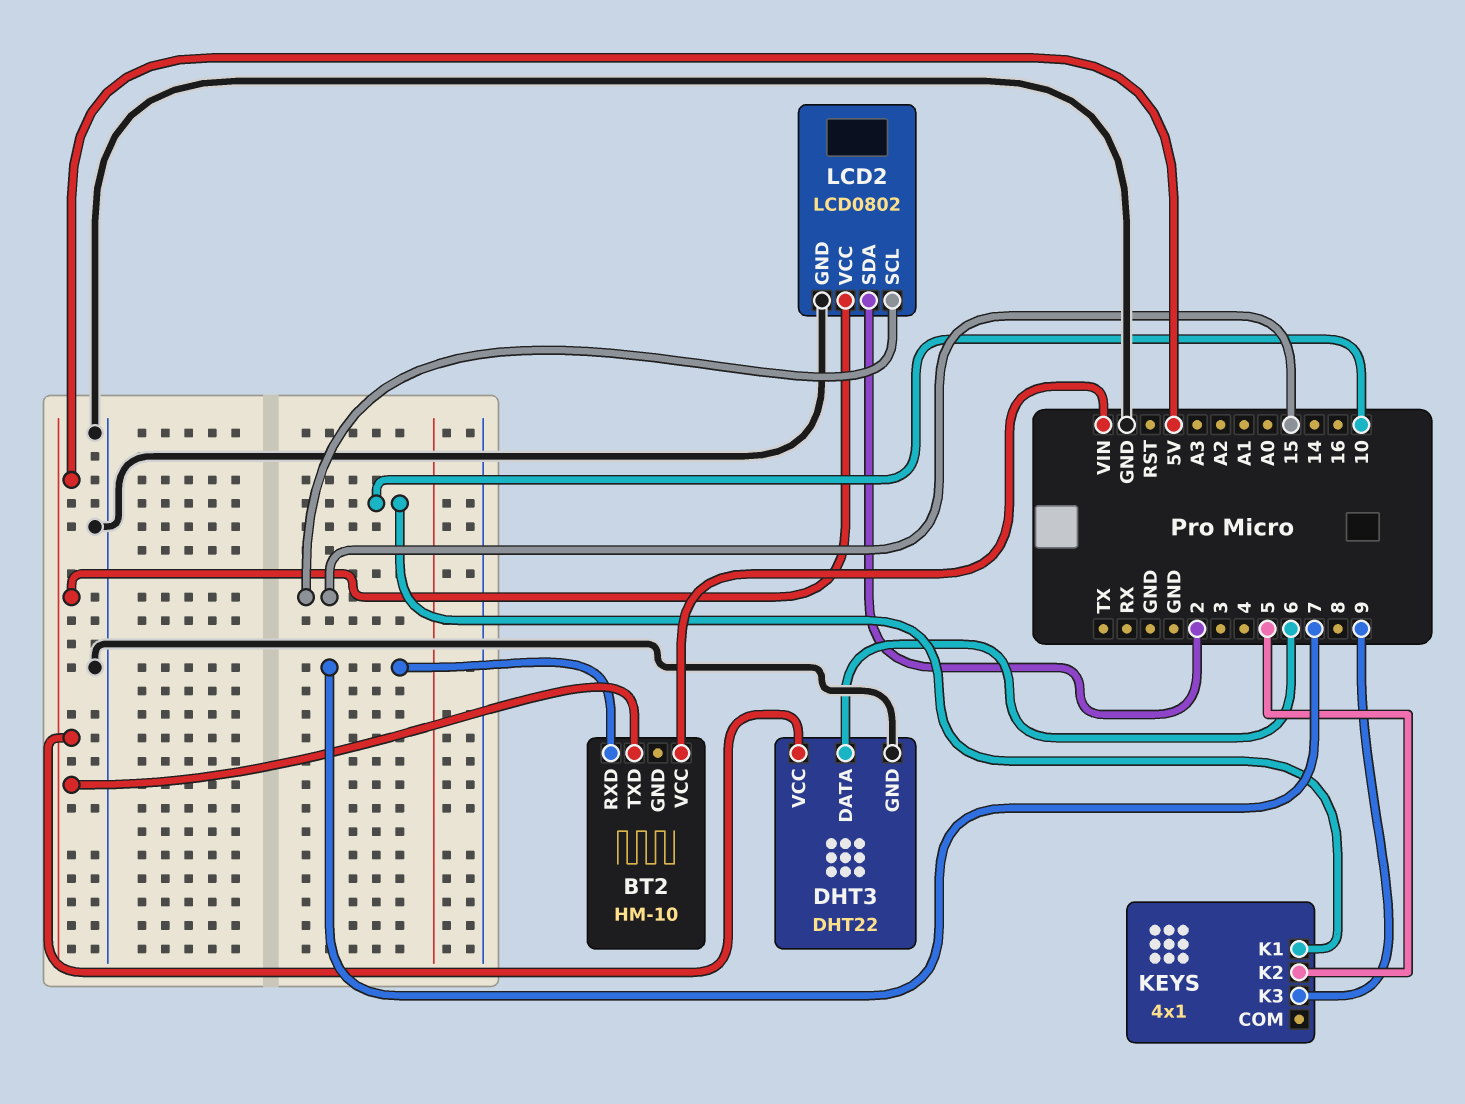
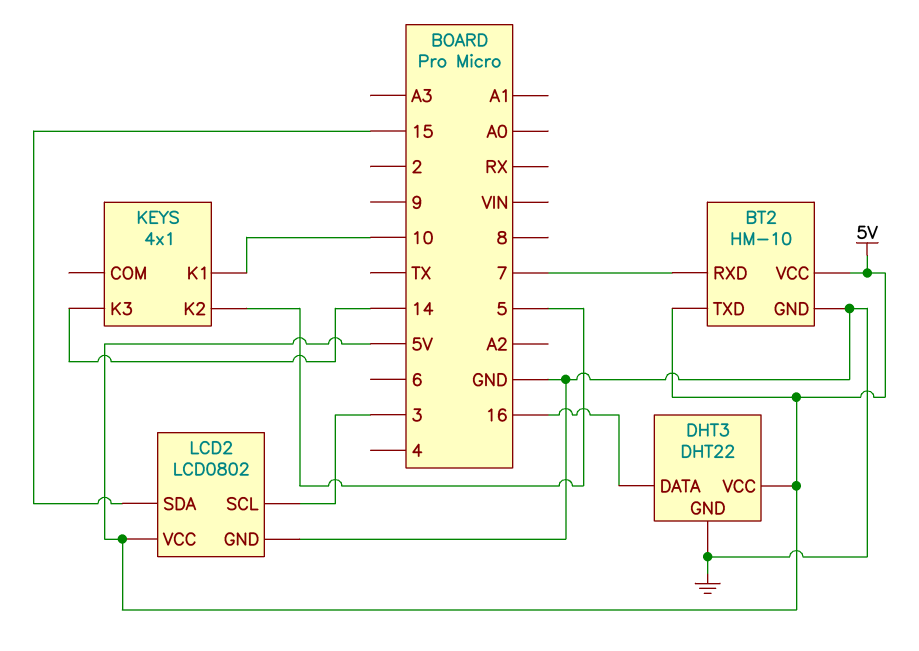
BT2 pin GND: none -> GND
BT2 pin VCC: VIN -> 5V
DHT3 pin DATA: 6 -> 16
KEYS pin K3: 9 -> 14
LCD2 pin SCL: 15 -> 3
LCD2 pin SDA: 2 -> 15

